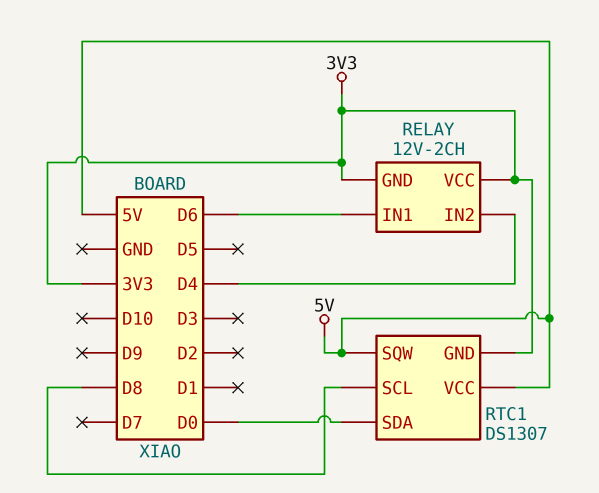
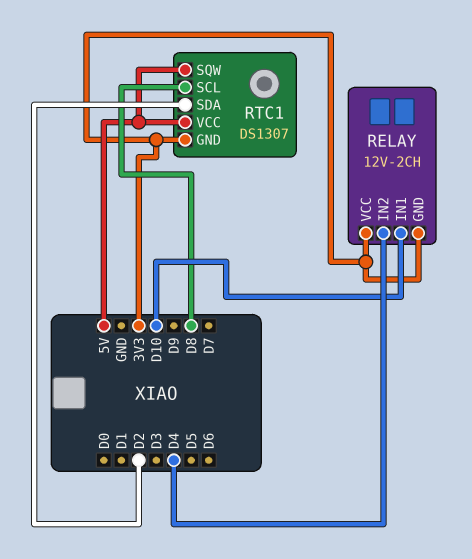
RELAY pin IN1: D6 -> D10
RTC1 pin SDA: D0 -> D2

